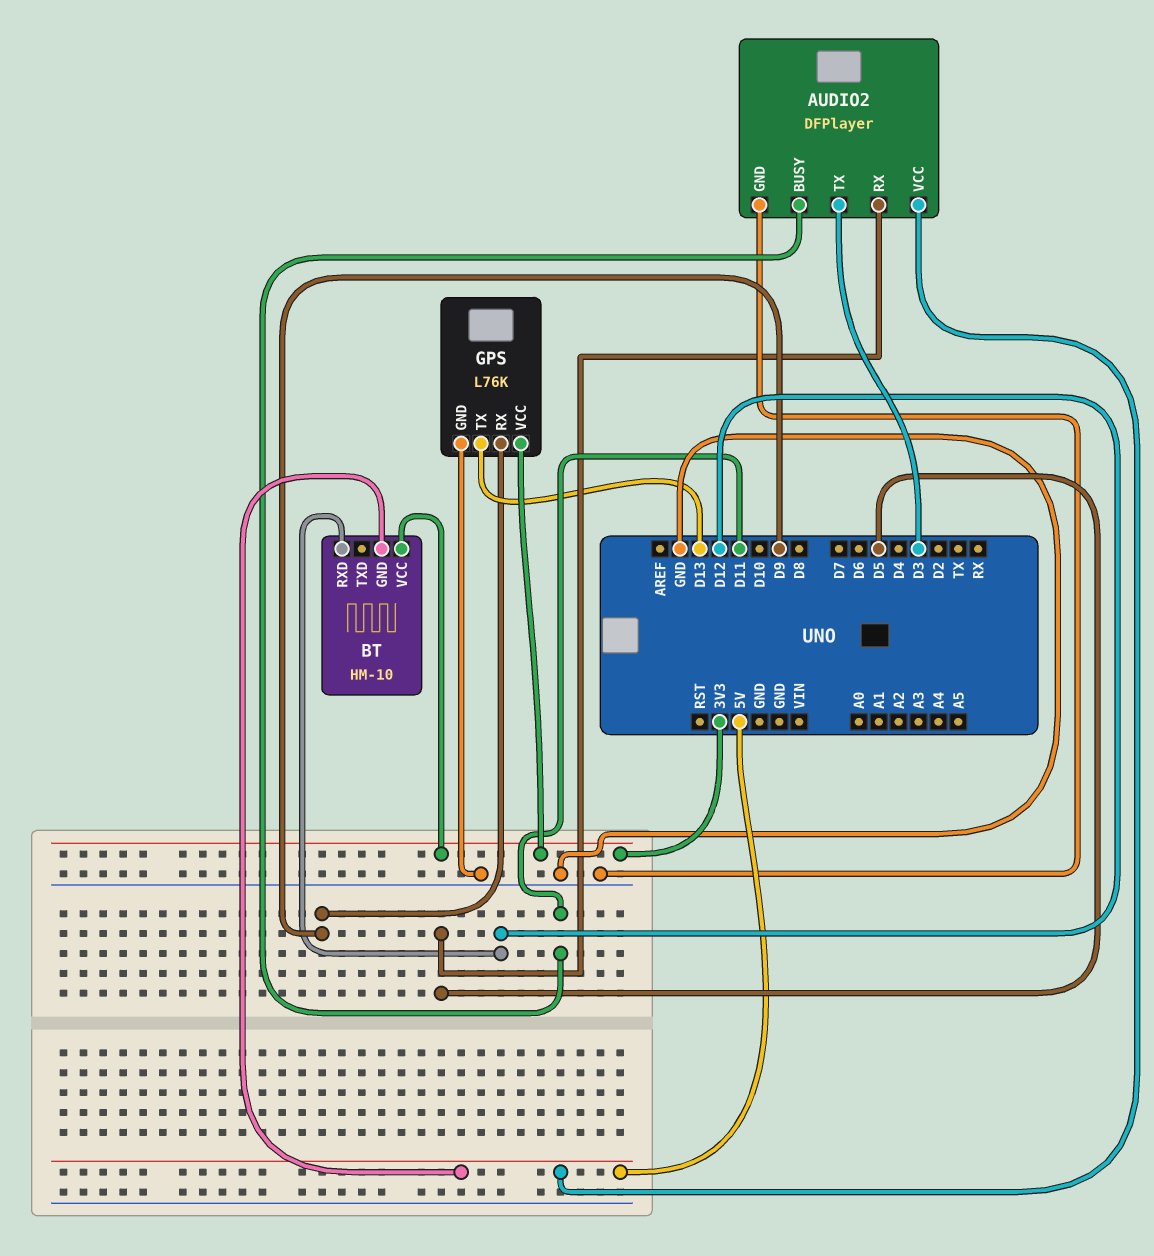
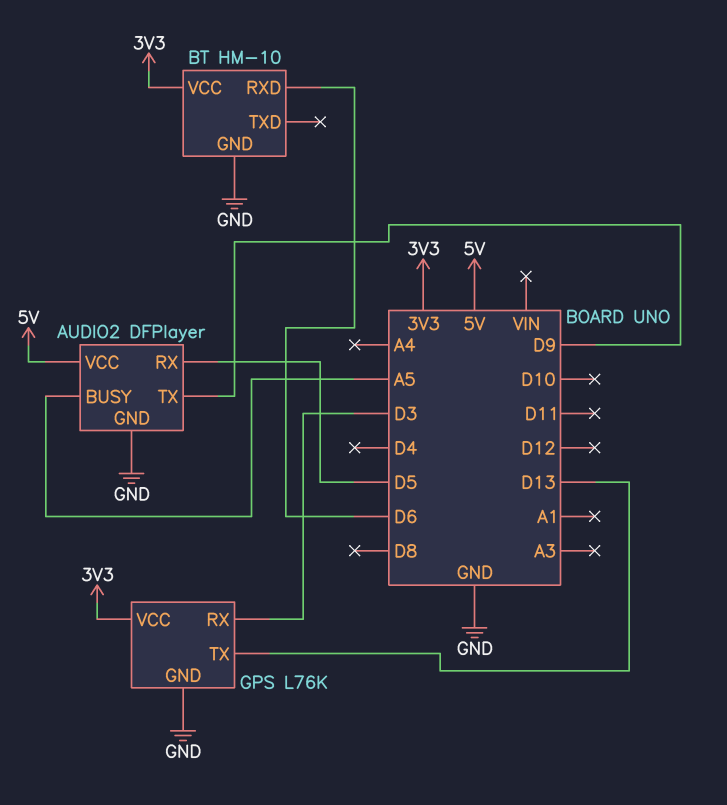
AUDIO2 pin BUSY: D11 -> A5
AUDIO2 pin TX: D3 -> D9
BT pin GND: 5V -> GND
BT pin RXD: D12 -> D6
GPS pin RX: D9 -> D3

